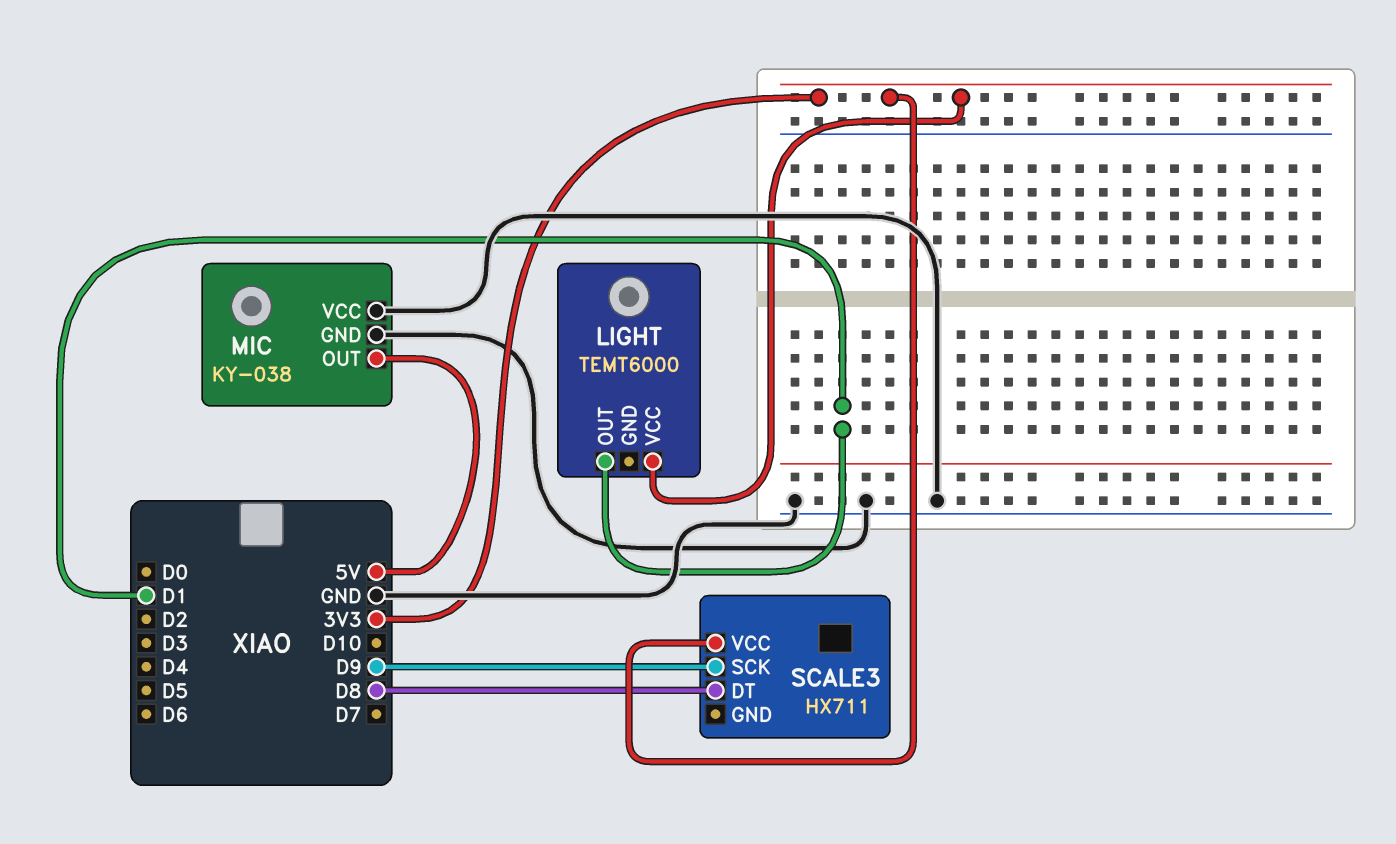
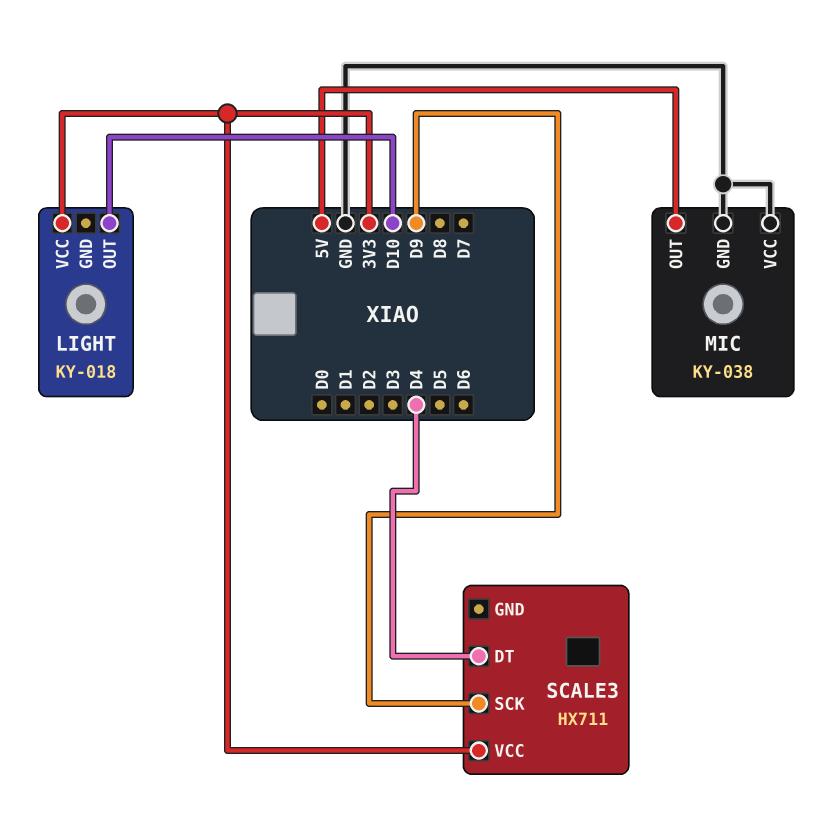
LIGHT: TEMT6000 -> KY-018
LIGHT pin OUT: D1 -> D10
SCALE3 pin DT: D8 -> D4

